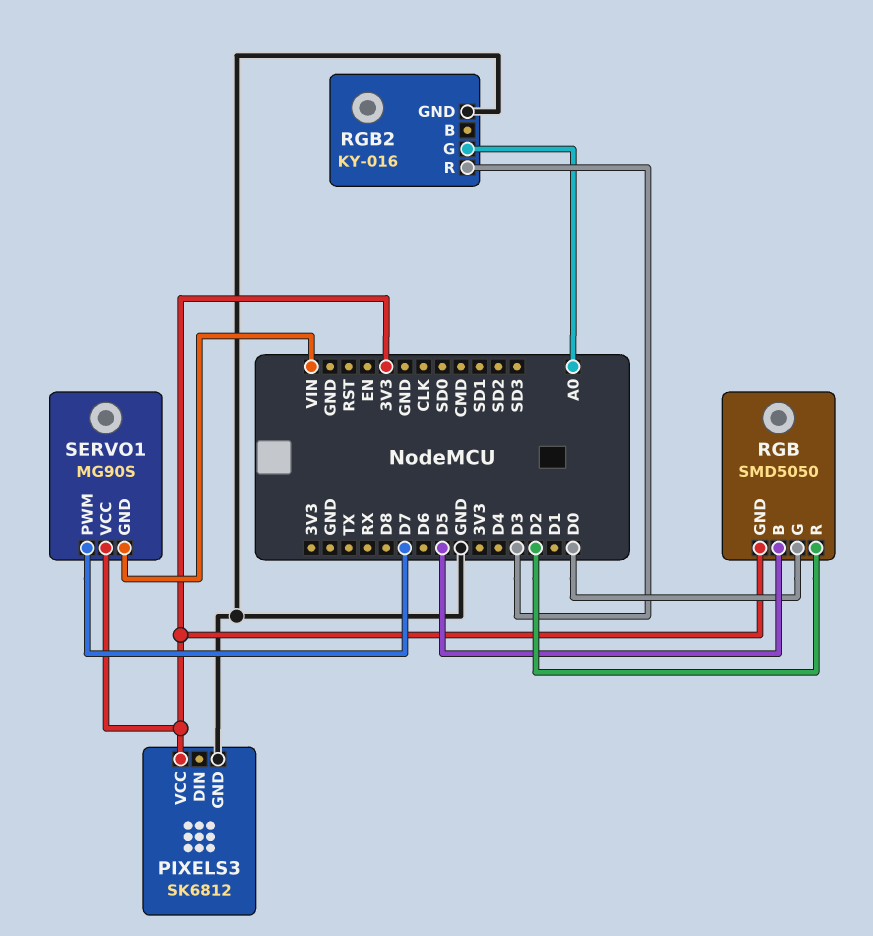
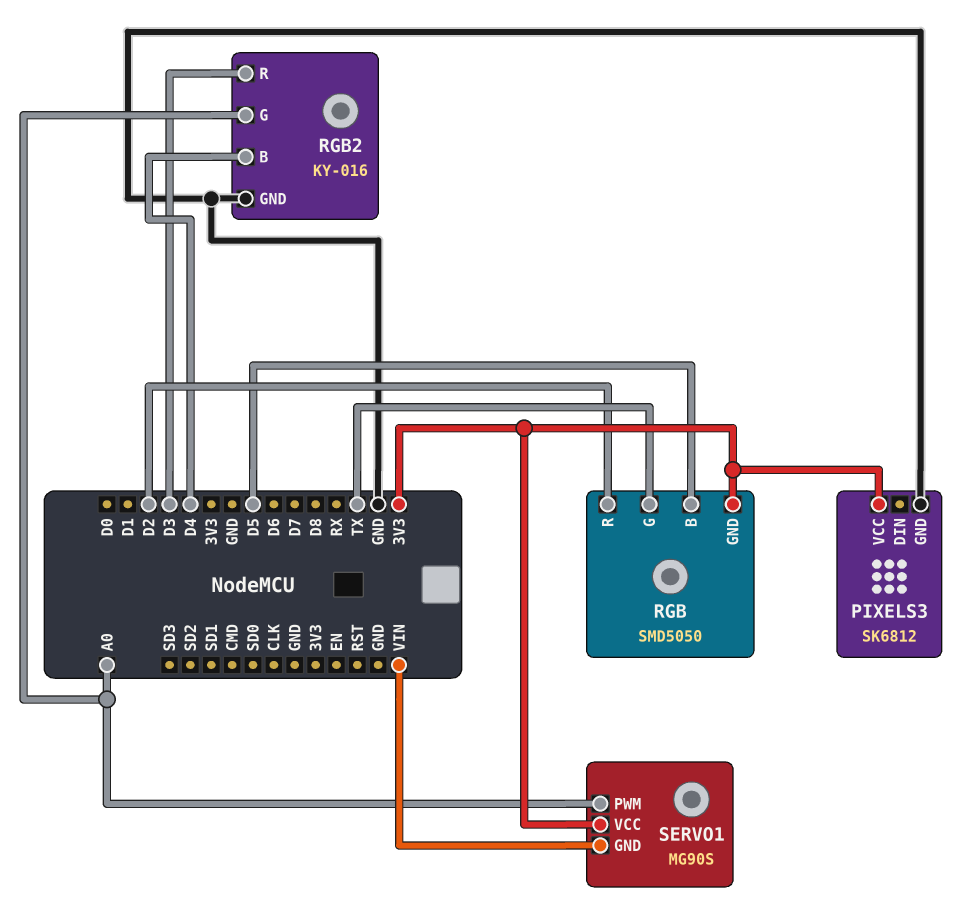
RGB pin G: D0 -> TX
RGB2 pin B: none -> D4
SERVO1 pin PWM: D7 -> A0

